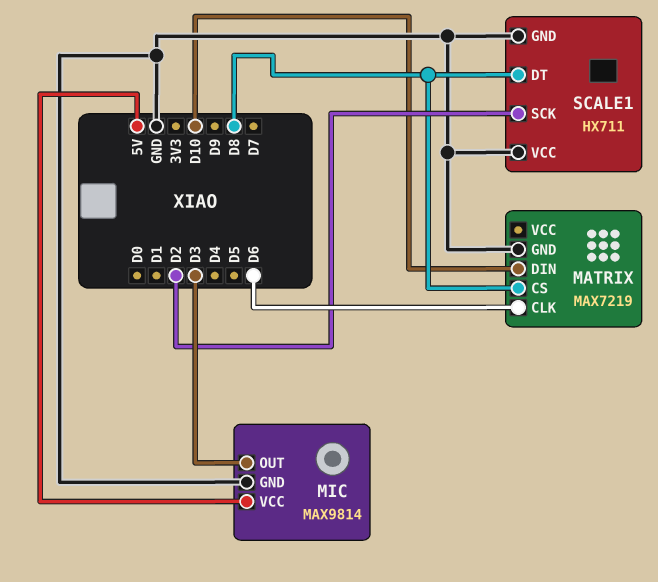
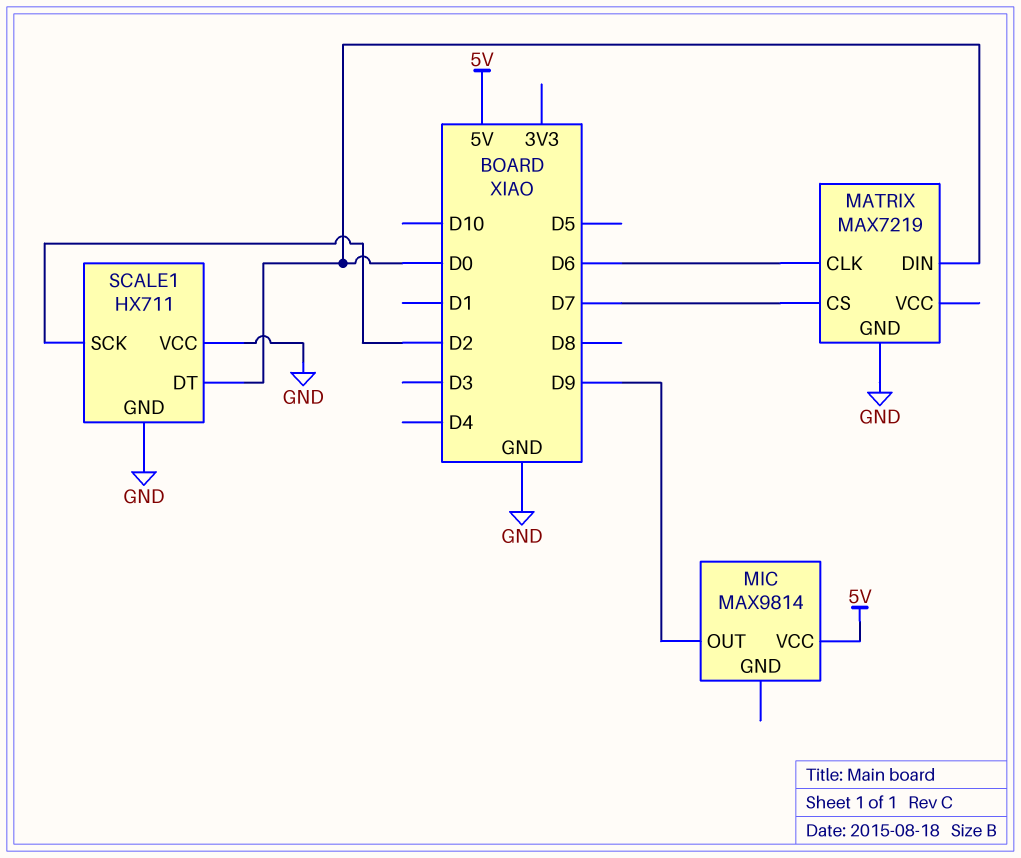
MATRIX pin CS: D8 -> D7
MATRIX pin DIN: D10 -> D0
MIC pin GND: GND -> none
MIC pin OUT: D3 -> D9
SCALE1 pin DT: D8 -> D0

